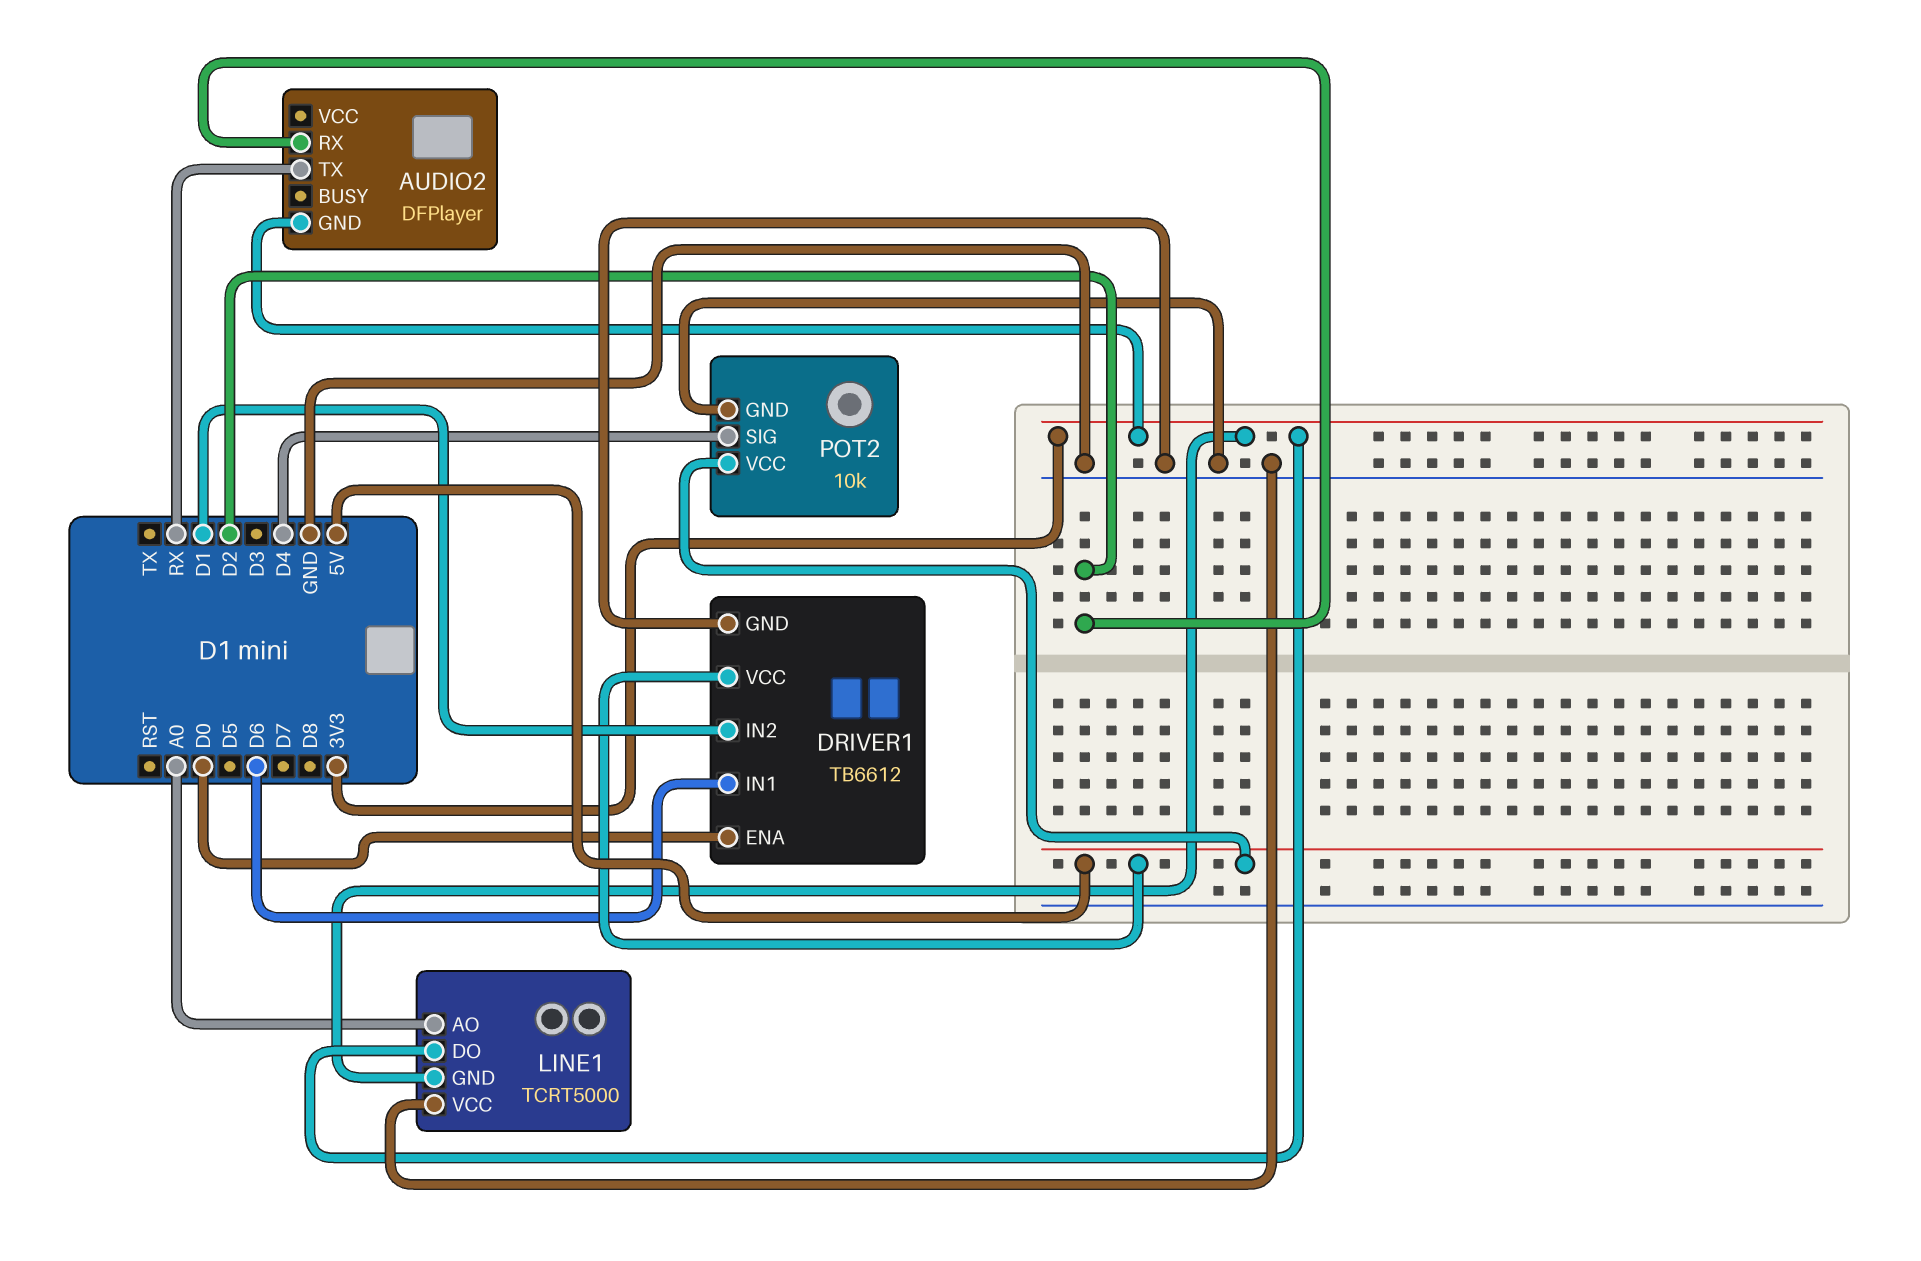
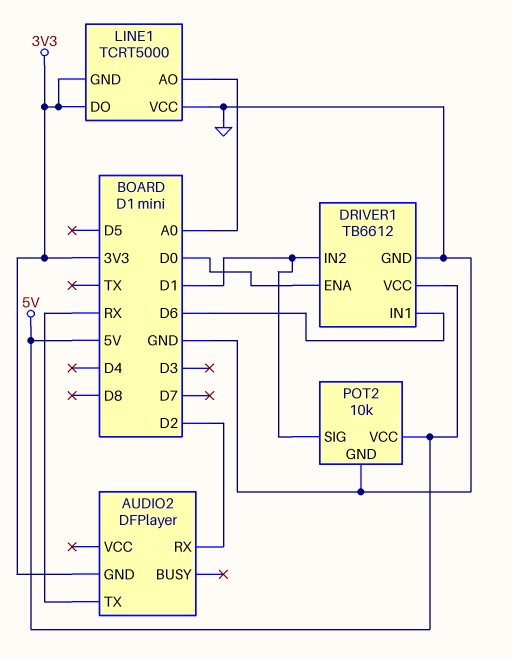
POT2 pin SIG: D4 -> D1

